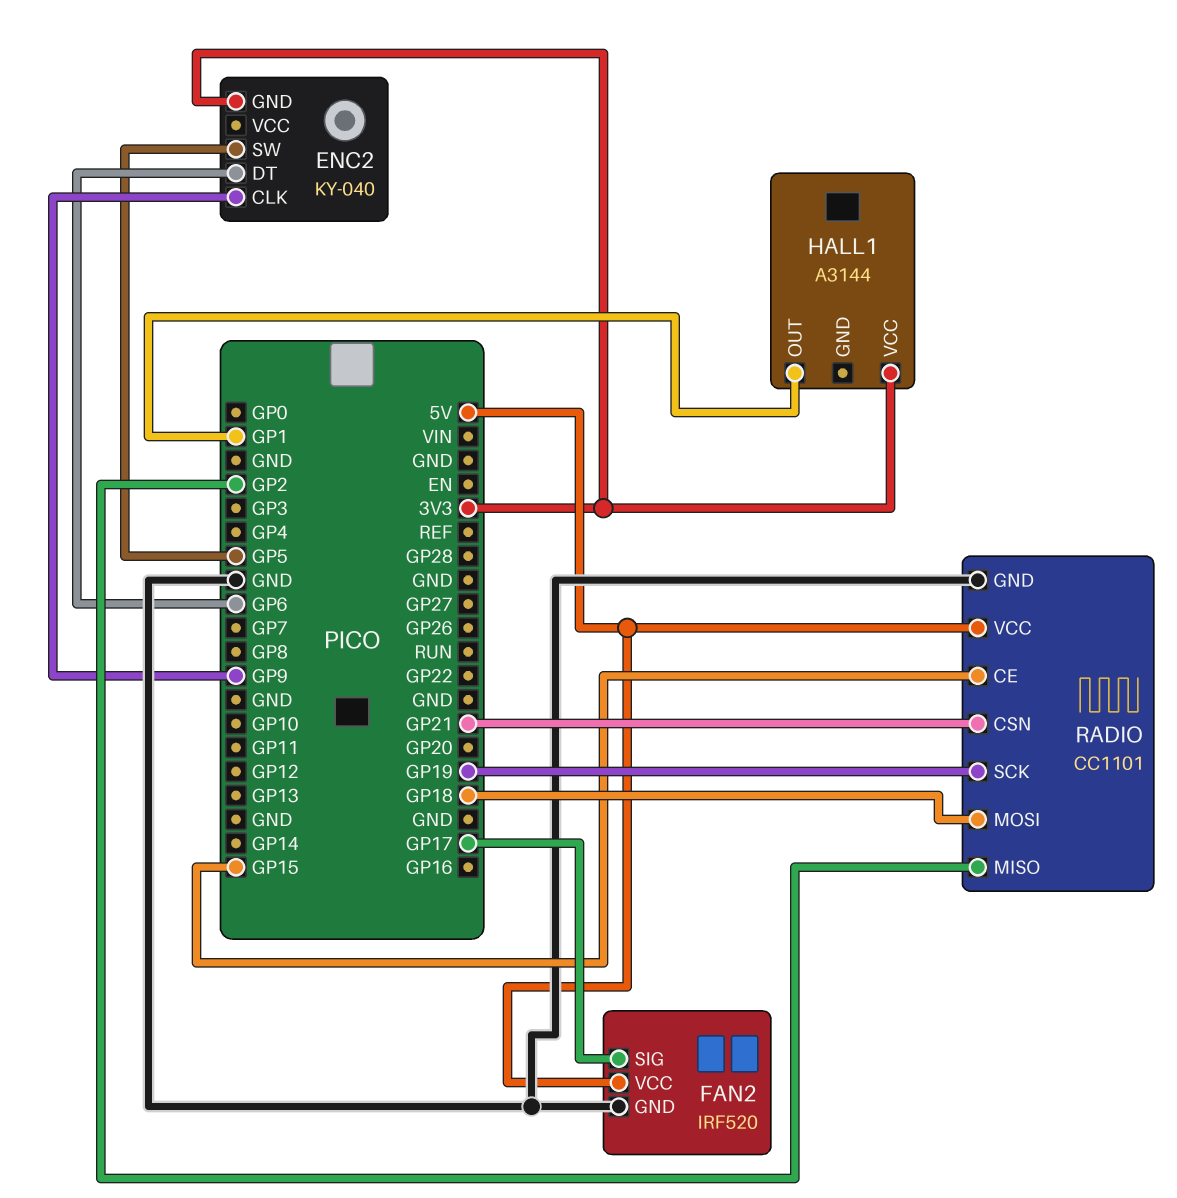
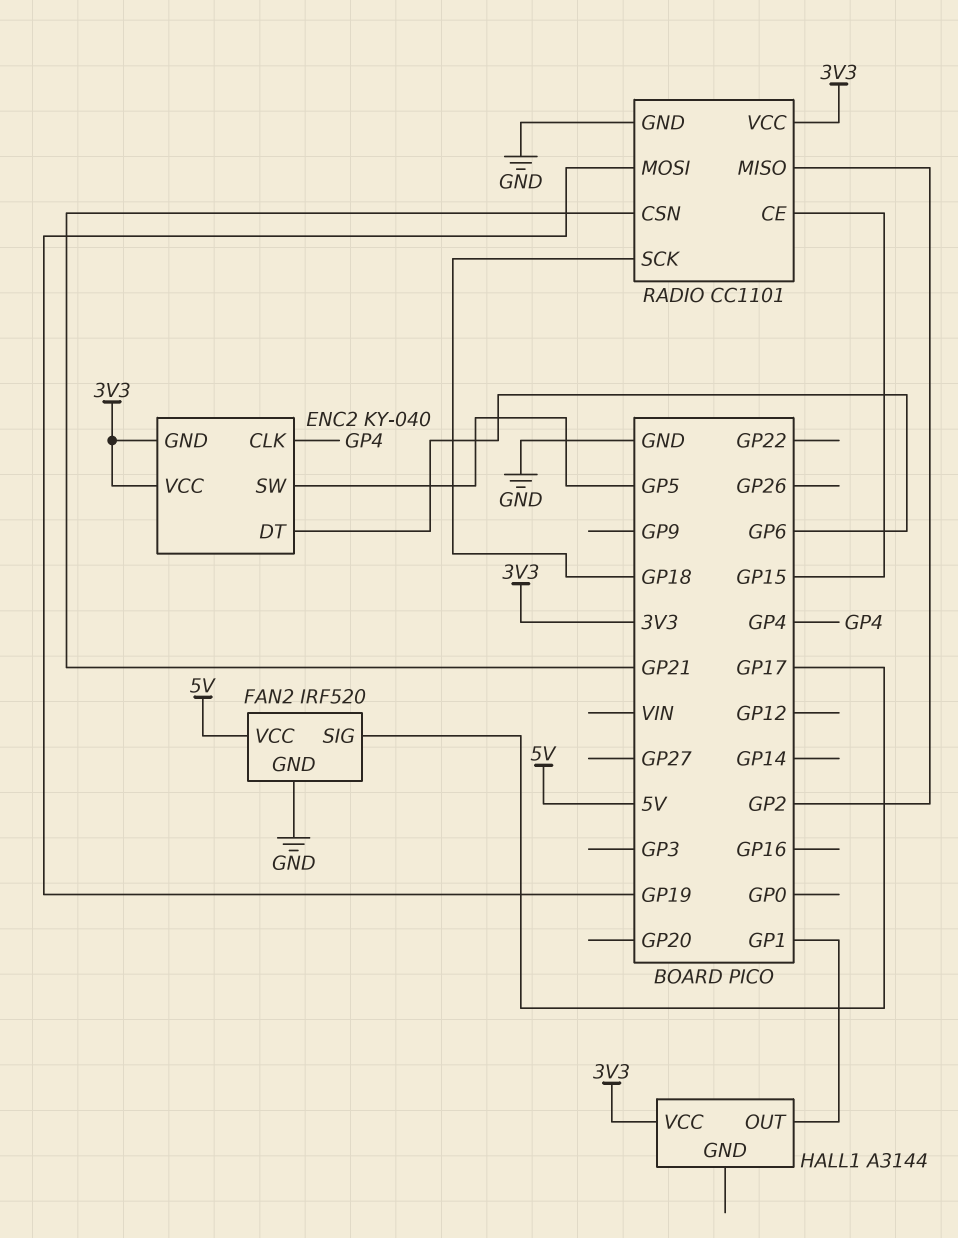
ENC2 pin CLK: GP9 -> GP4
ENC2 pin VCC: none -> 3V3
RADIO pin MOSI: GP18 -> GP19
RADIO pin SCK: GP19 -> GP18
RADIO pin VCC: 5V -> 3V3

